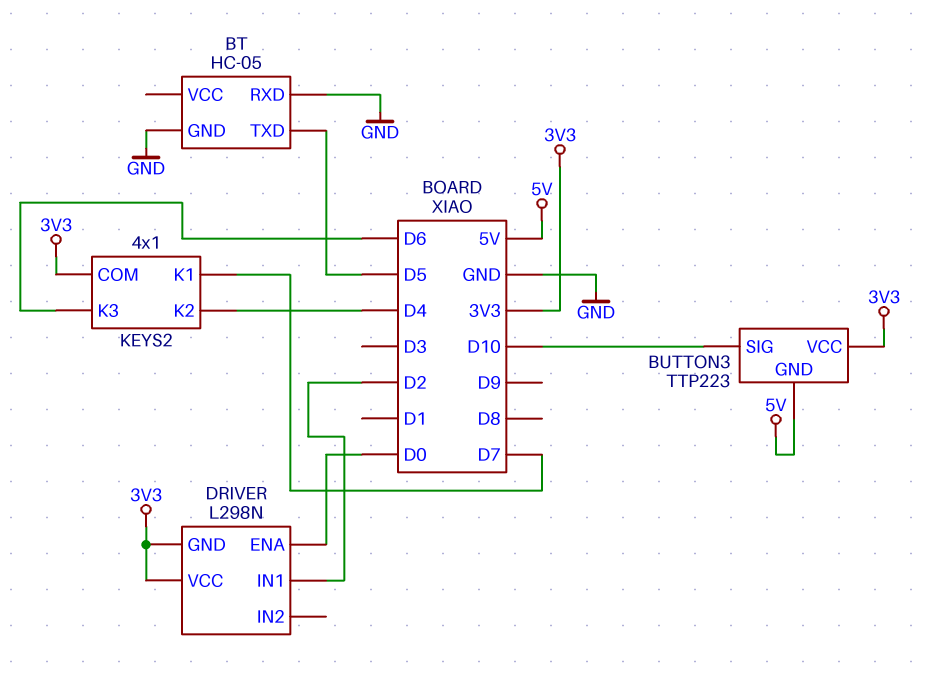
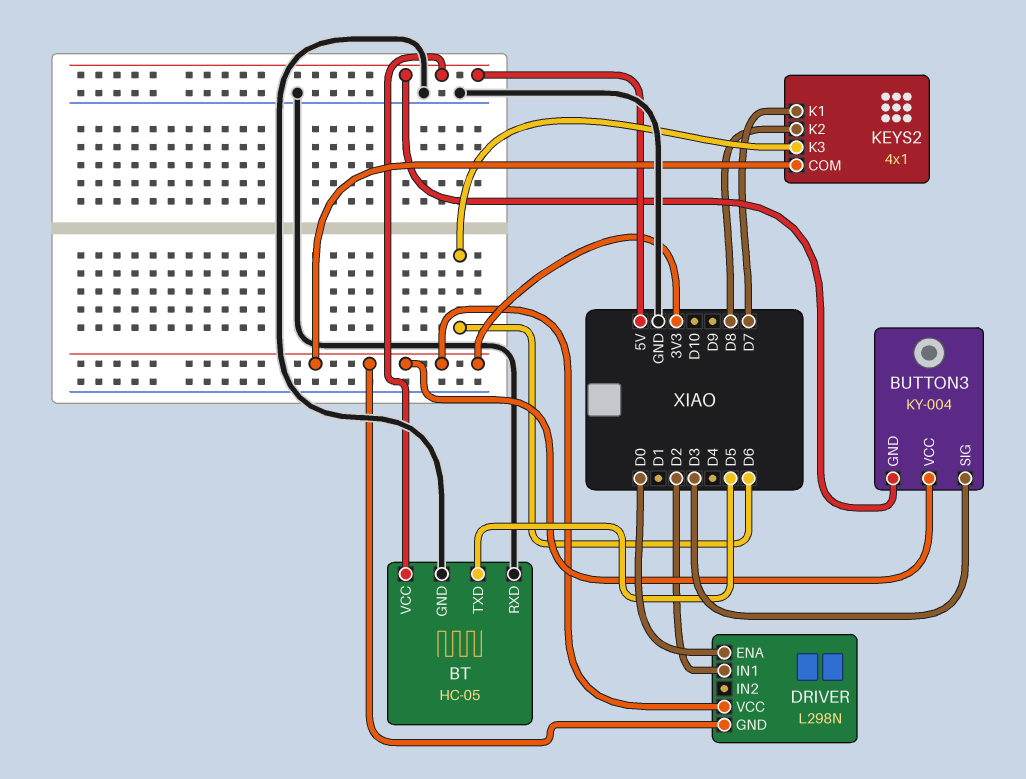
BT pin VCC: none -> 5V
BUTTON3: TTP223 -> KY-004
BUTTON3 pin SIG: D10 -> D3
KEYS2 pin K2: D4 -> D8

